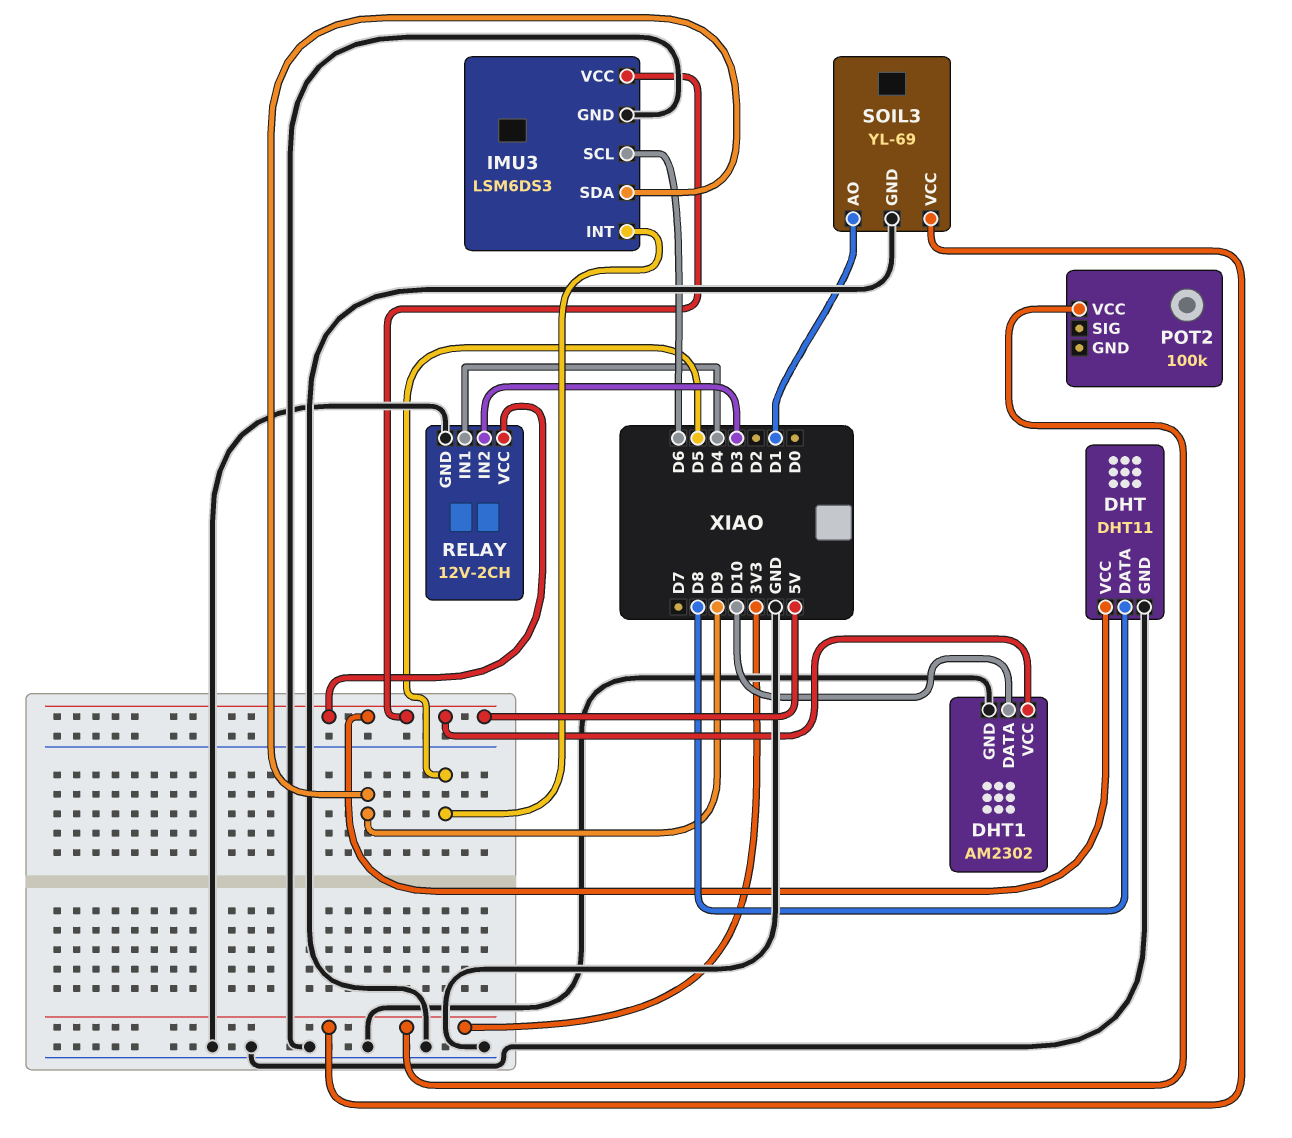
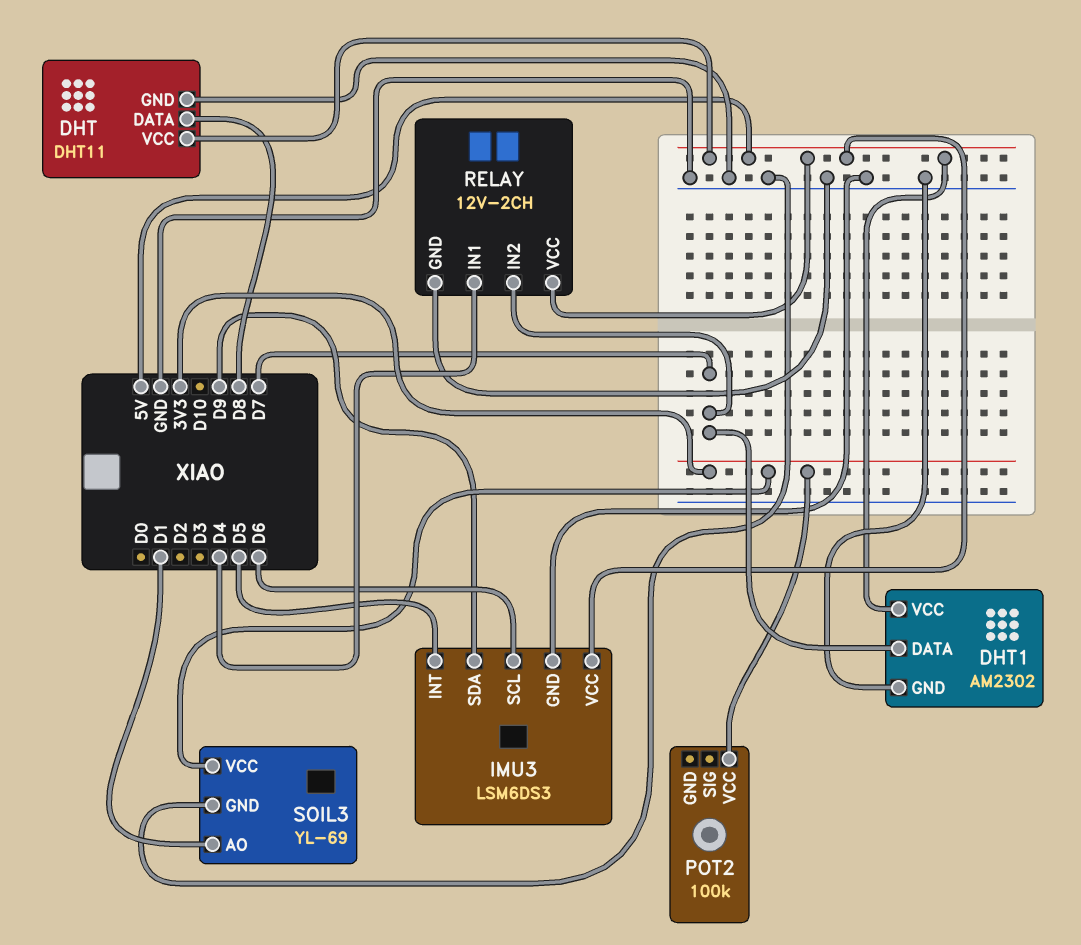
DHT1 pin DATA: D10 -> D7
RELAY pin IN2: D3 -> D7

